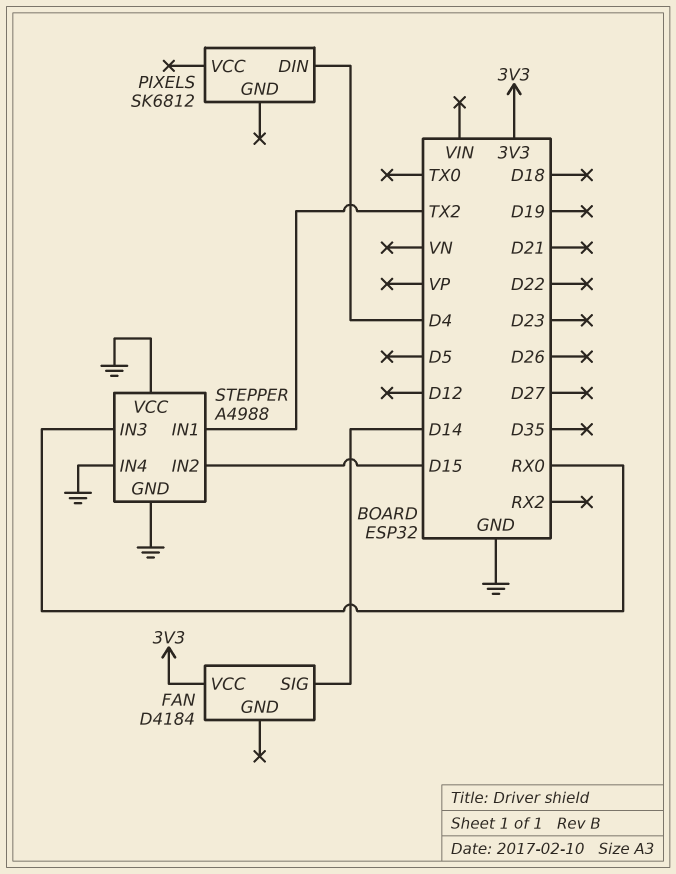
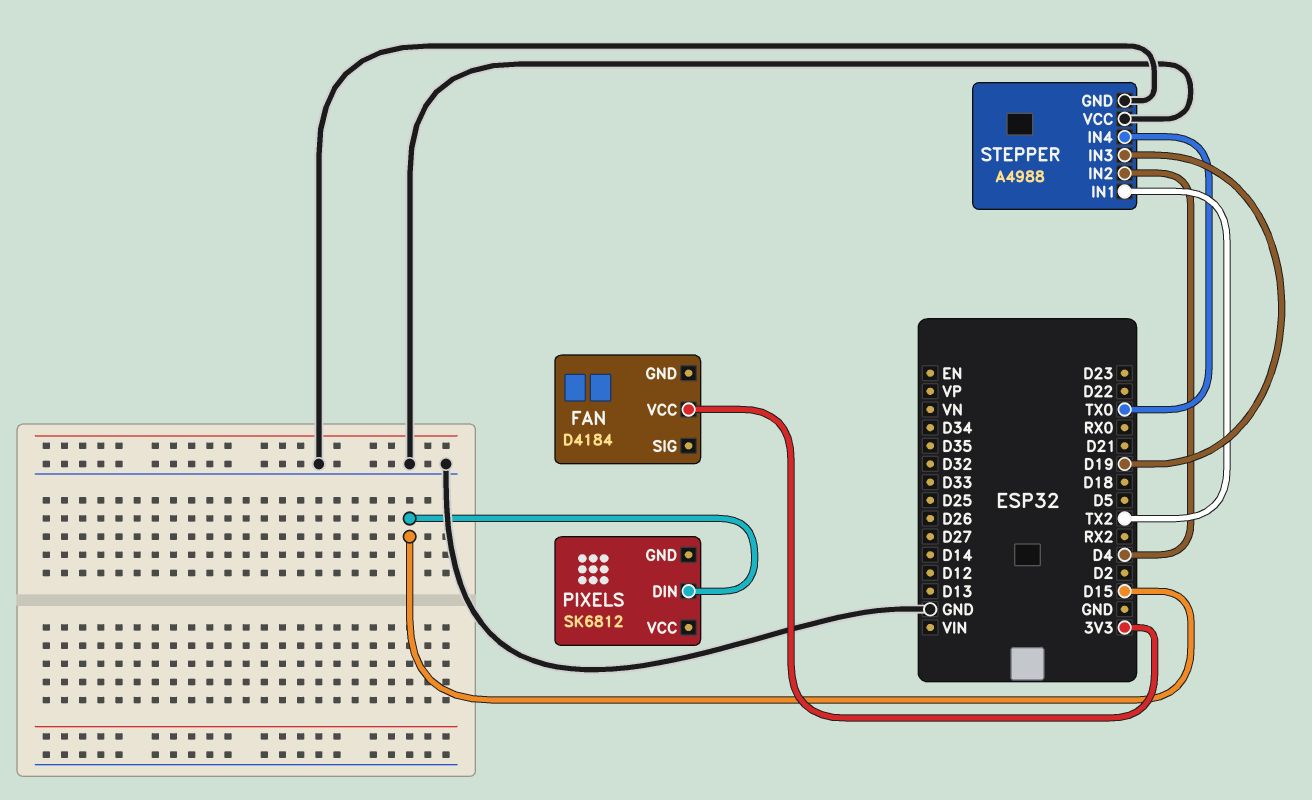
FAN pin SIG: D14 -> none
PIXELS pin DIN: D4 -> D15
STEPPER pin IN2: D15 -> D4
STEPPER pin IN3: RX0 -> D19
STEPPER pin IN4: GND -> TX0

